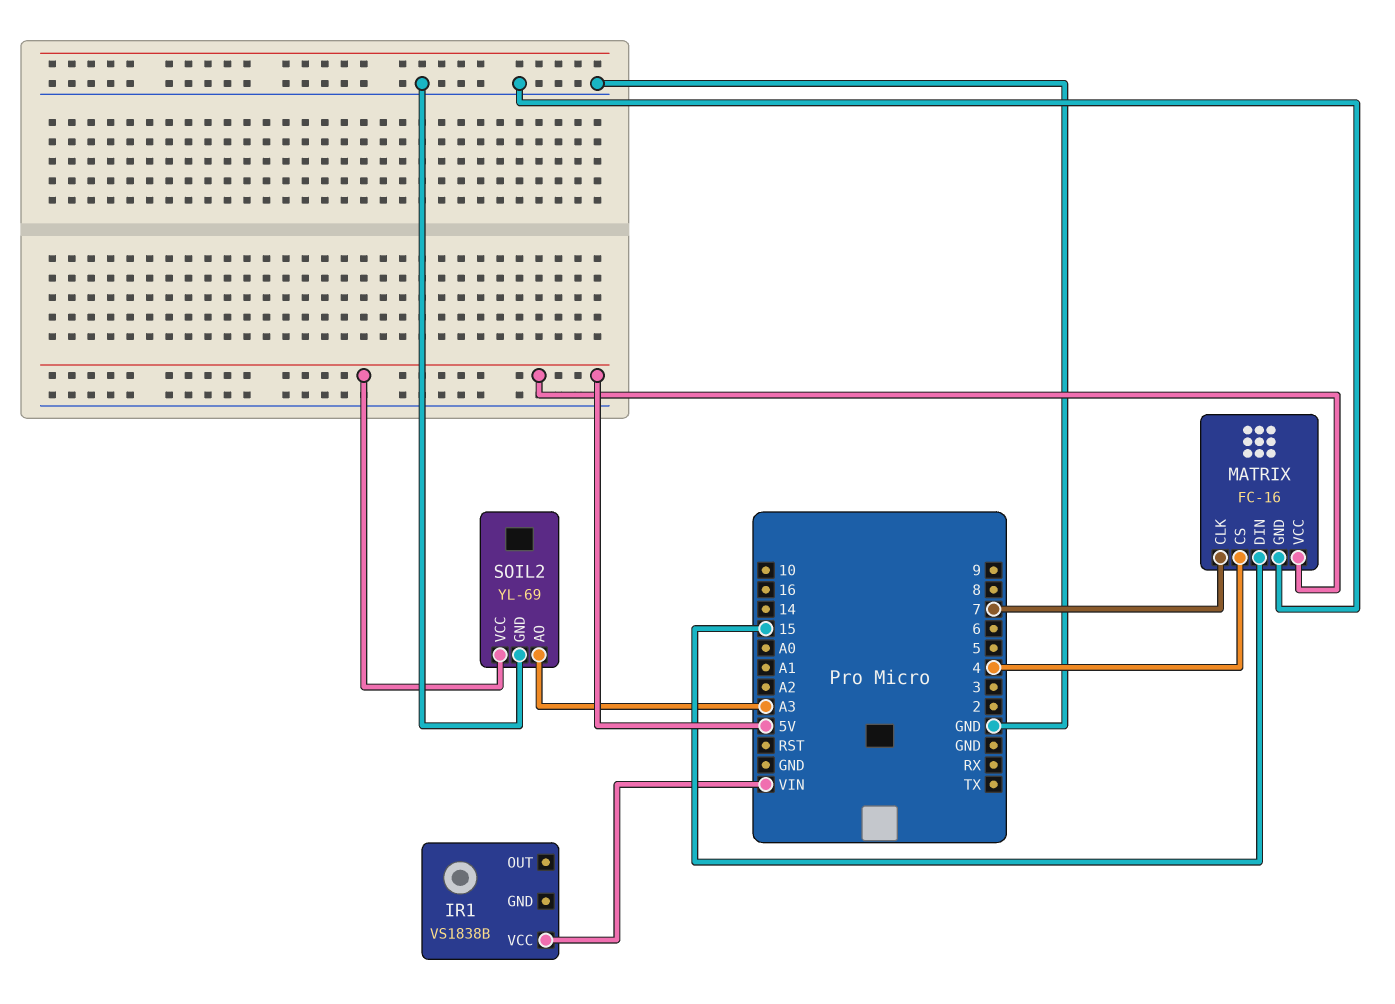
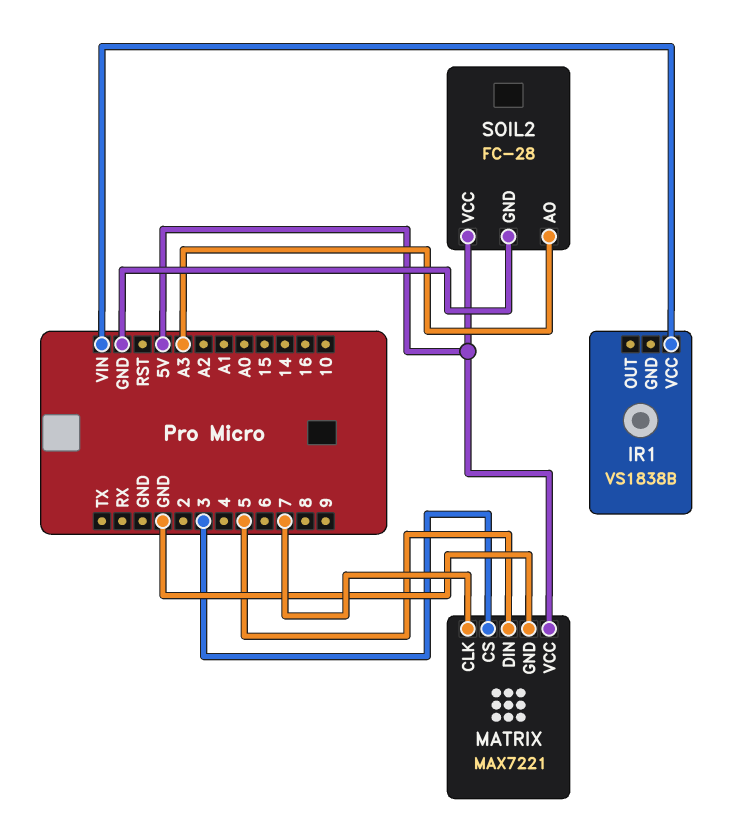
MATRIX: FC-16 -> MAX7221
MATRIX pin CS: 4 -> 3
MATRIX pin DIN: 15 -> 5
SOIL2: YL-69 -> FC-28

